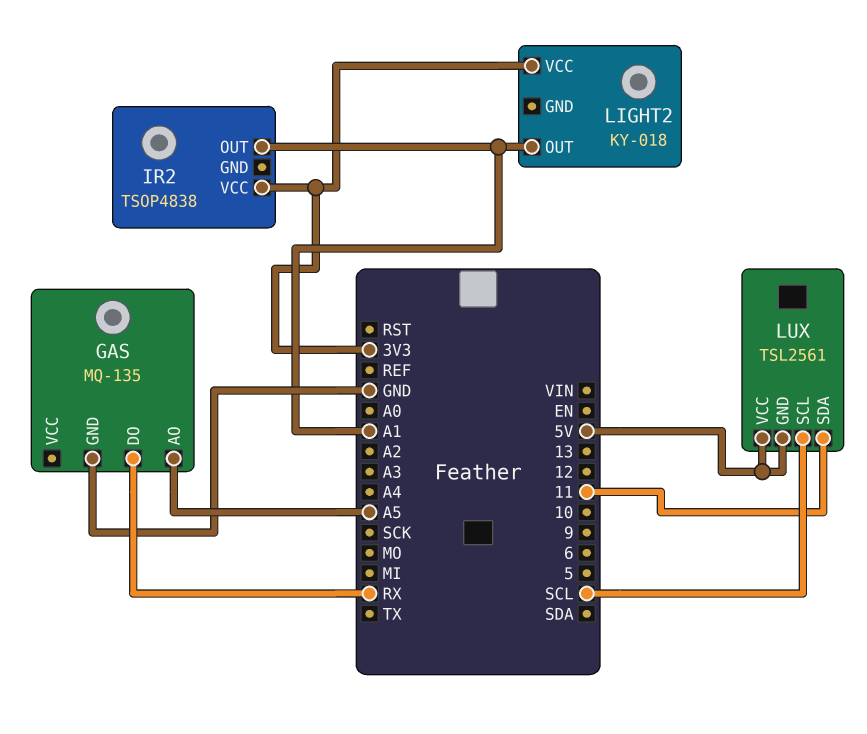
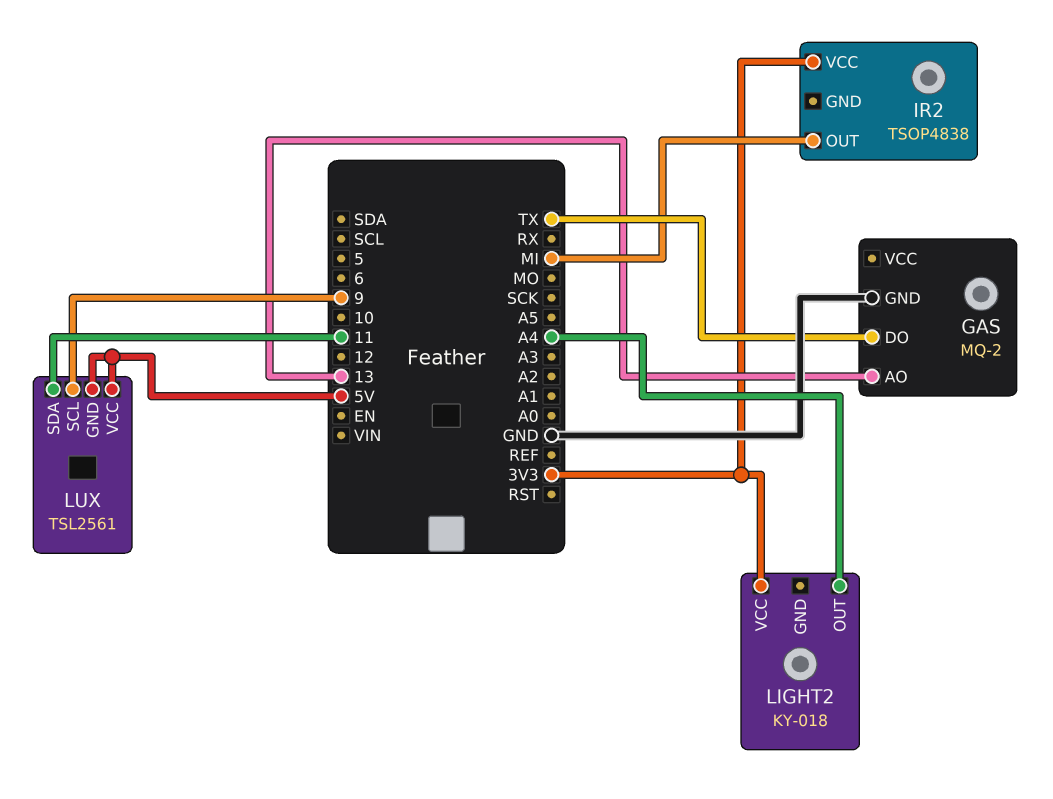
GAS: MQ-135 -> MQ-2
GAS pin AO: A5 -> 13
GAS pin DO: RX -> TX
IR2 pin OUT: A1 -> MI
LIGHT2 pin OUT: A1 -> A4
LUX pin SCL: SCL -> 9

